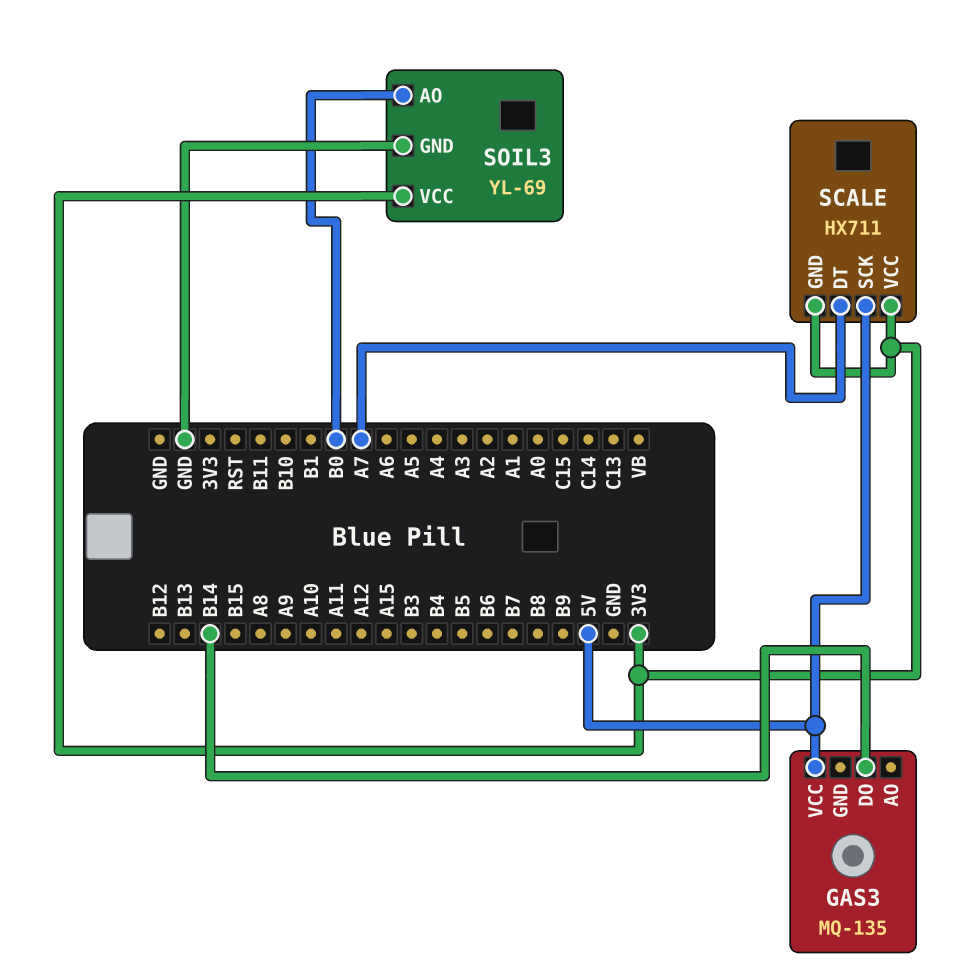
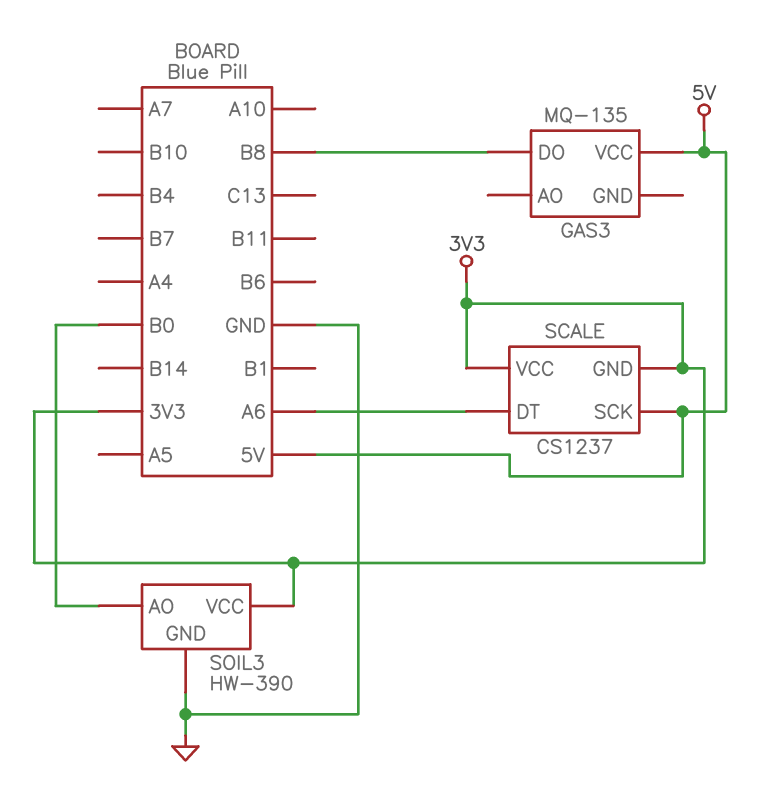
GAS3 pin DO: B14 -> B8
SCALE: HX711 -> CS1237
SCALE pin DT: A7 -> A6
SOIL3: YL-69 -> HW-390

